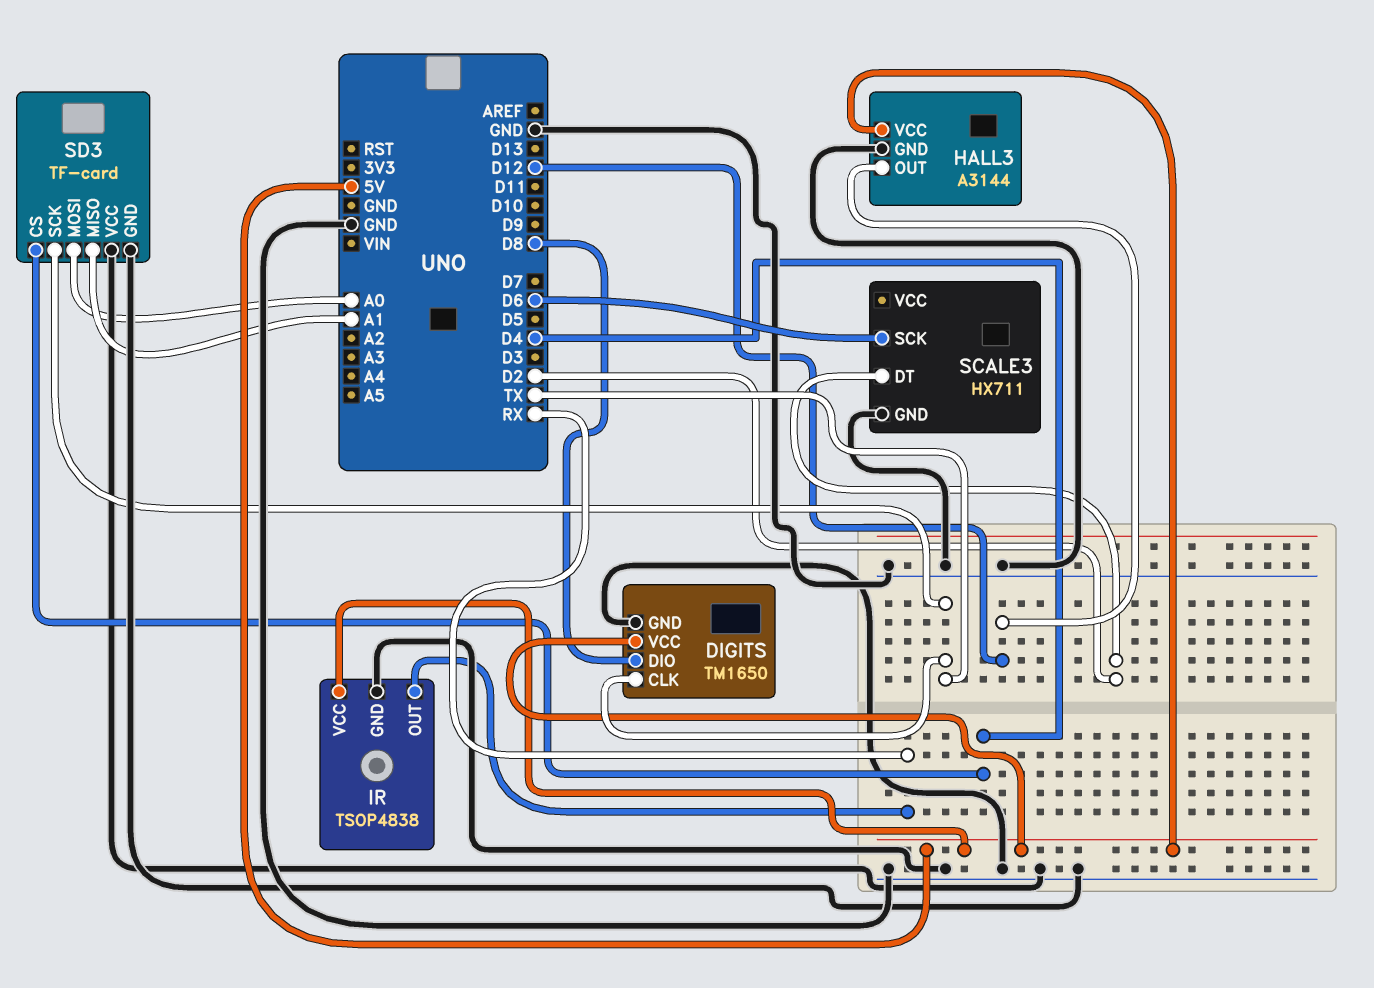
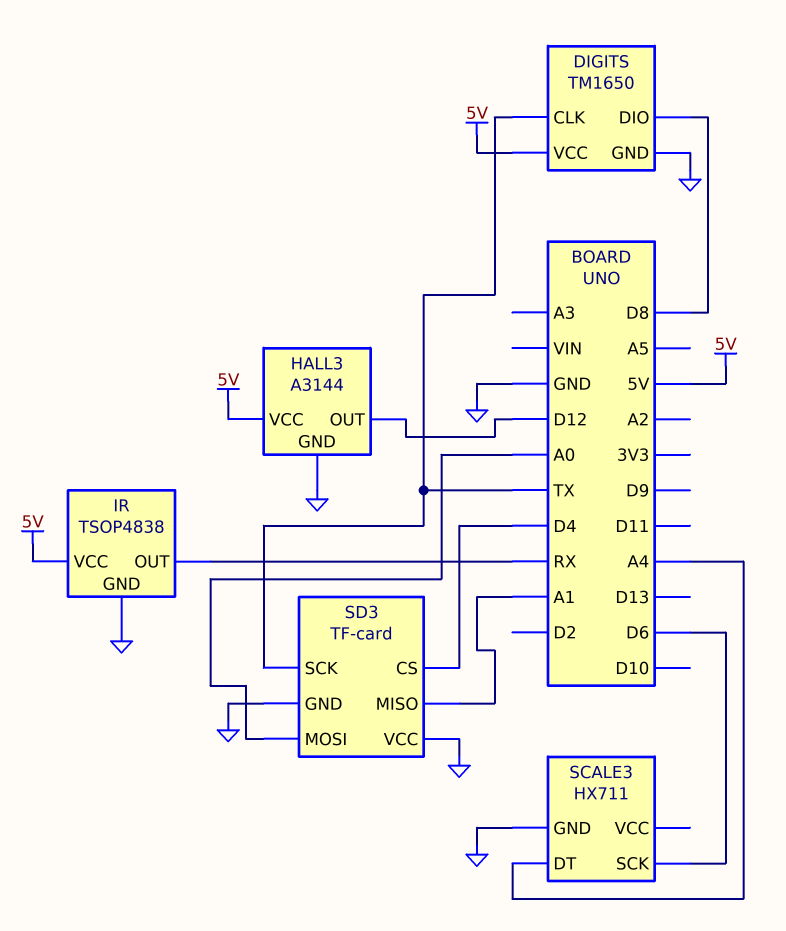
SCALE3 pin DT: D2 -> A4

